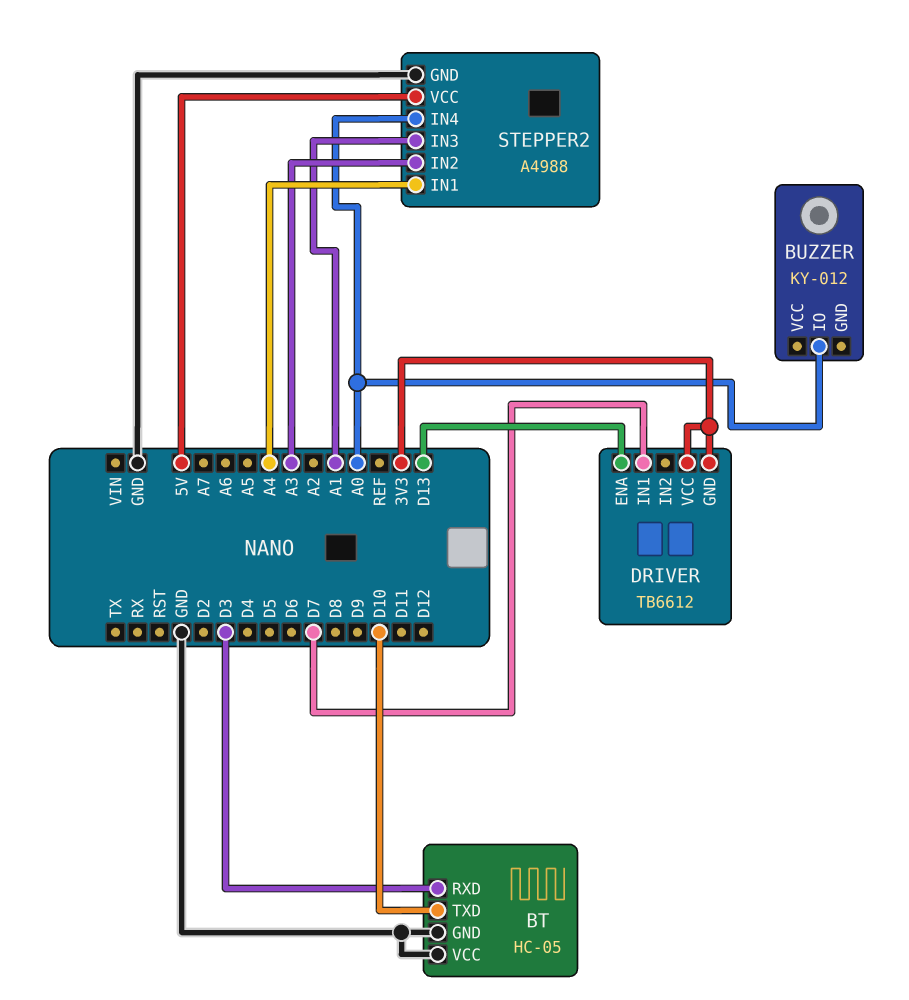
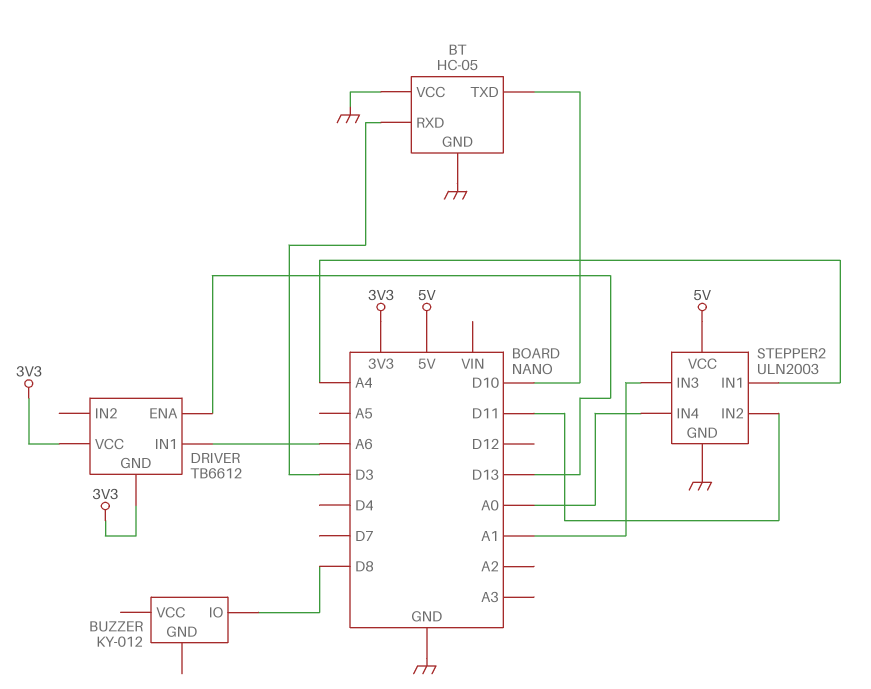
BUZZER pin IO: A0 -> D8
DRIVER pin IN1: D7 -> A6
STEPPER2: A4988 -> ULN2003
STEPPER2 pin IN2: A3 -> D11

